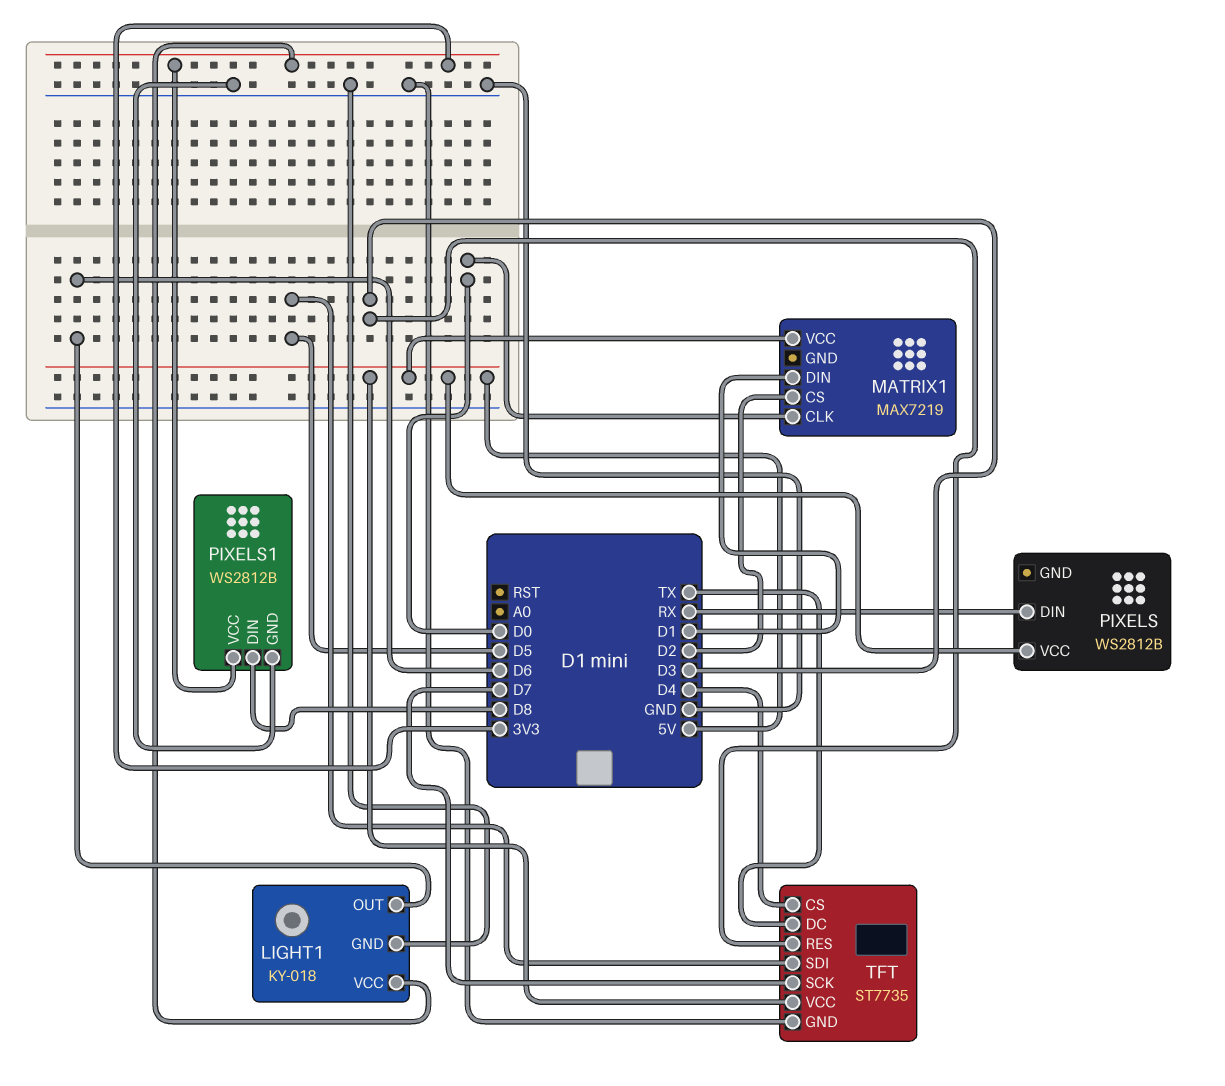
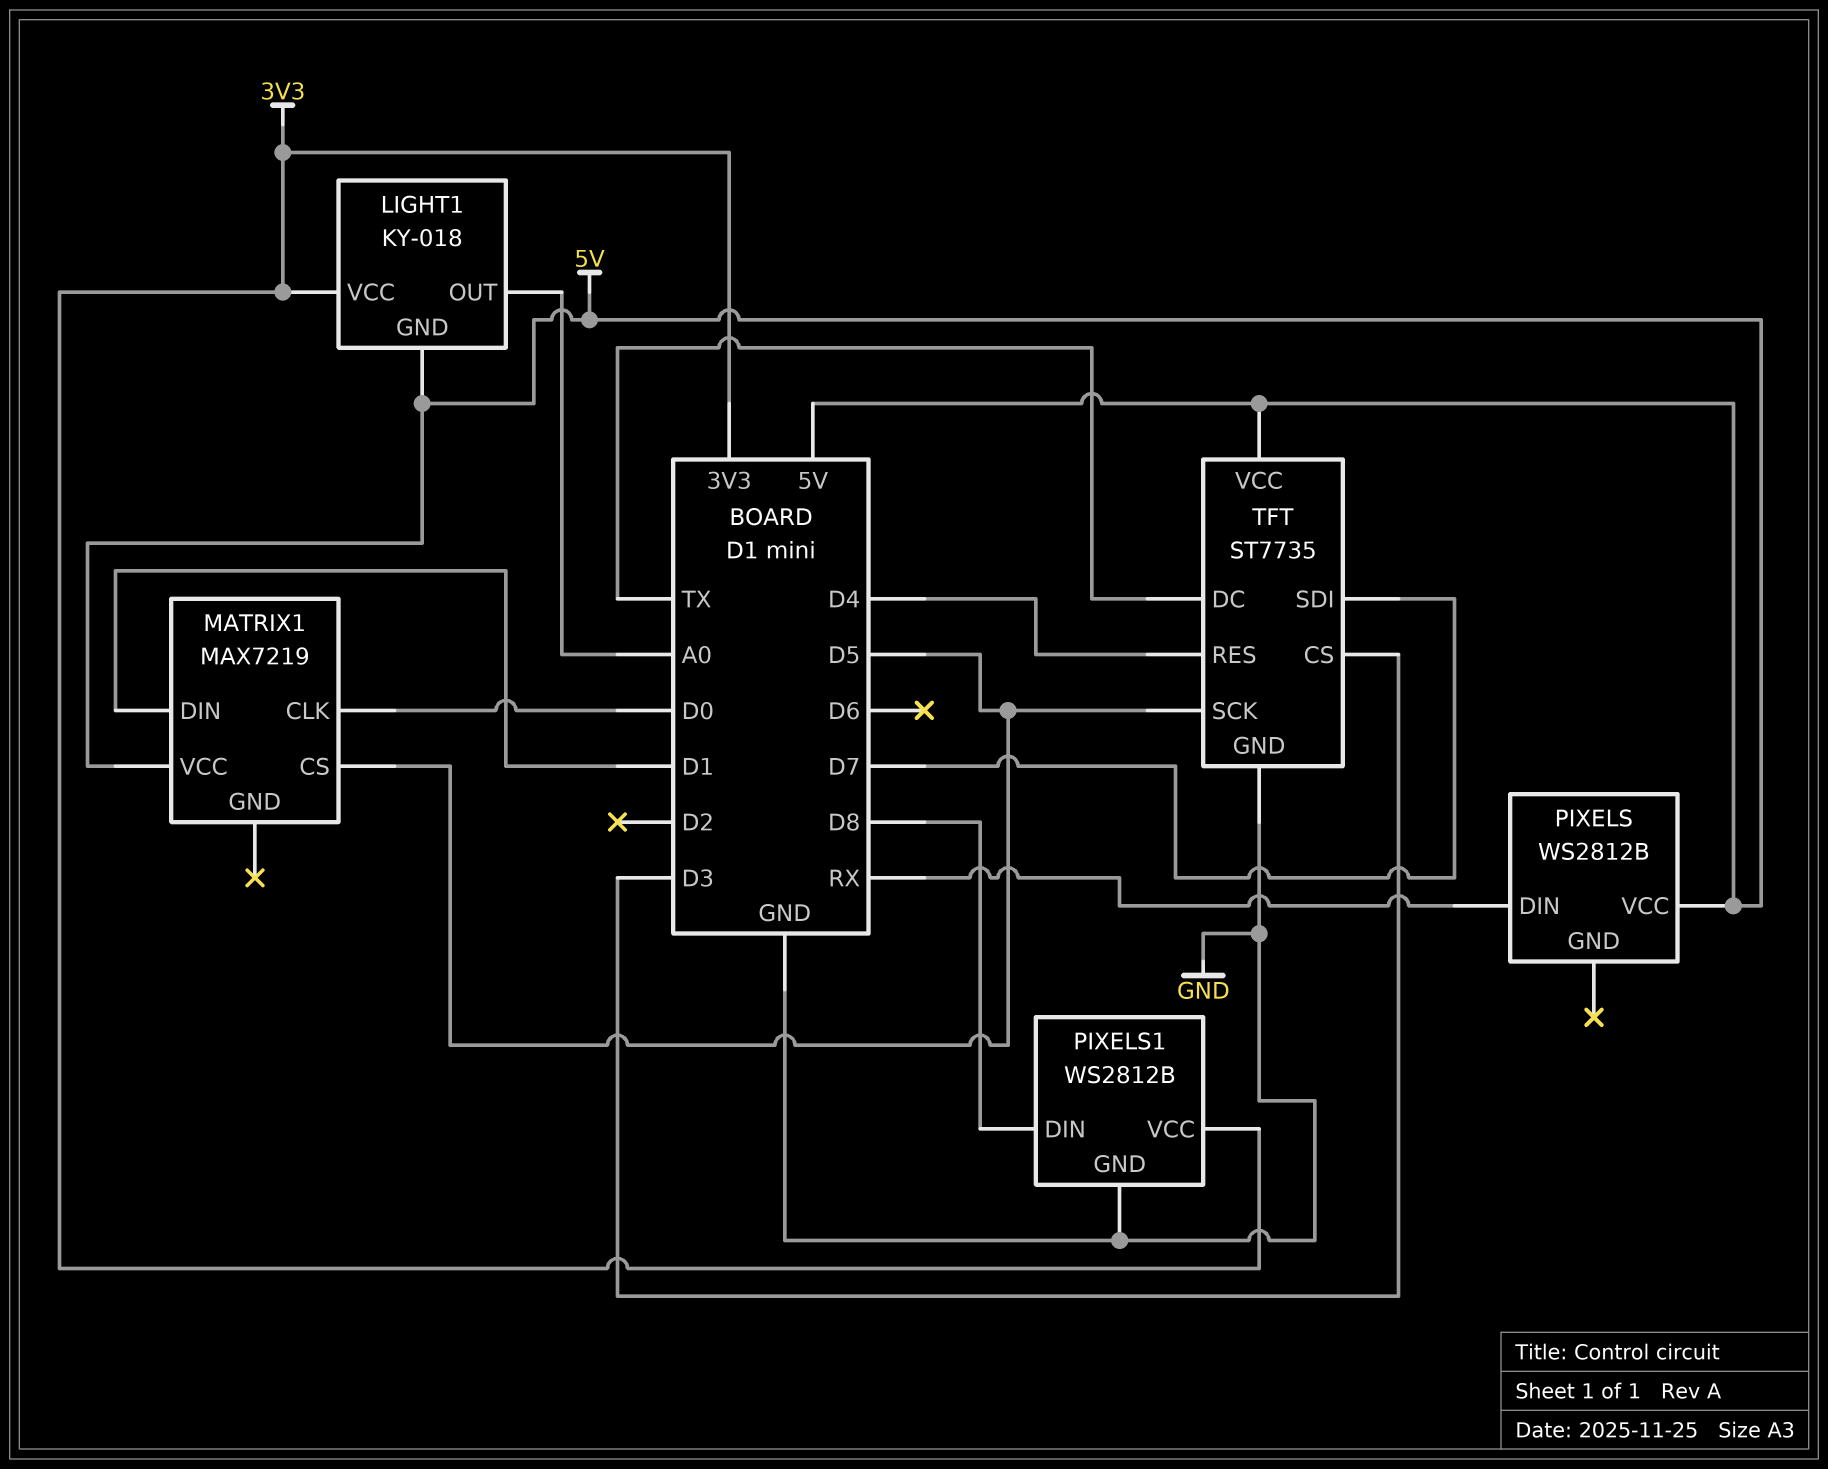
LIGHT1 pin GND: GND -> 5V
LIGHT1 pin OUT: D6 -> A0
MATRIX1 pin CS: D2 -> D5
TFT pin CS: D4 -> D3
TFT pin RES: D3 -> D4
TFT pin SCK: D7 -> D5
TFT pin SDI: D5 -> D7

